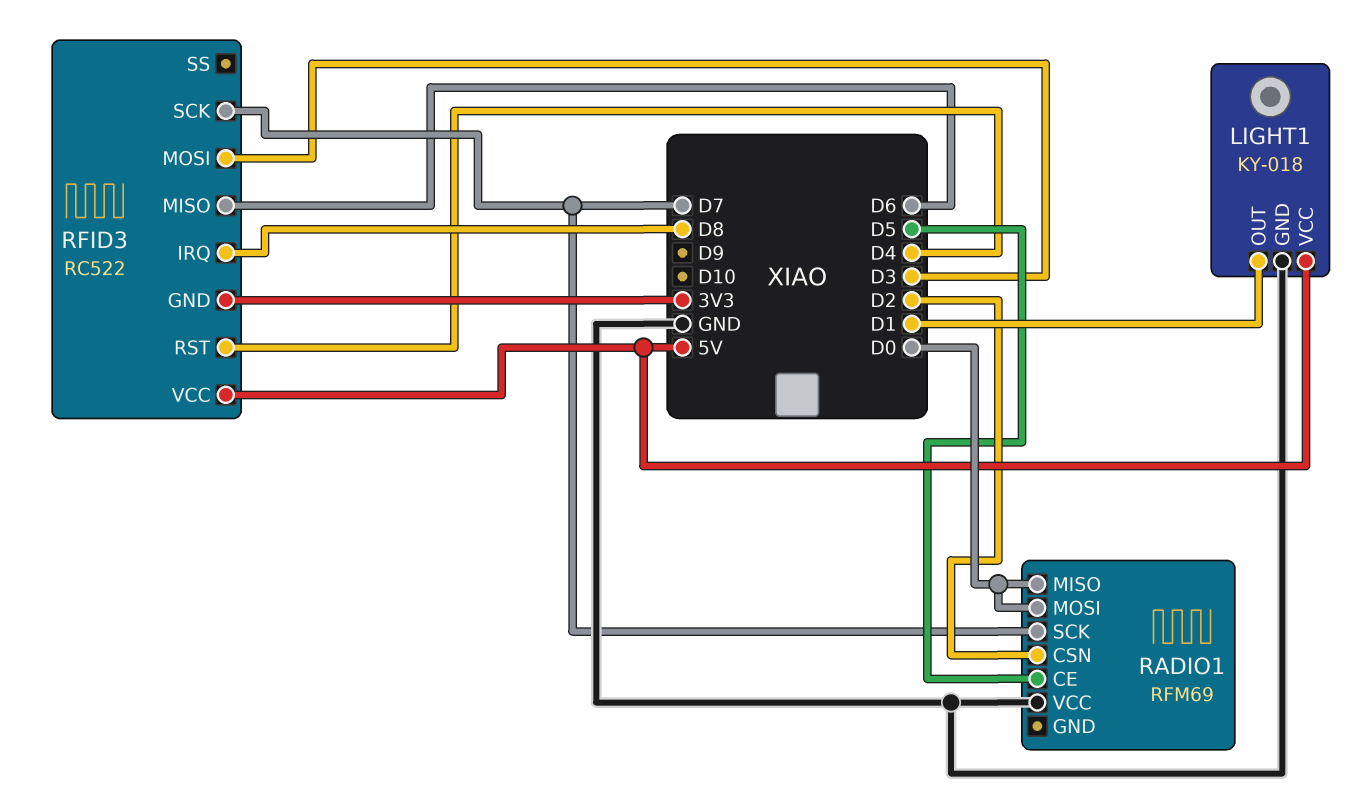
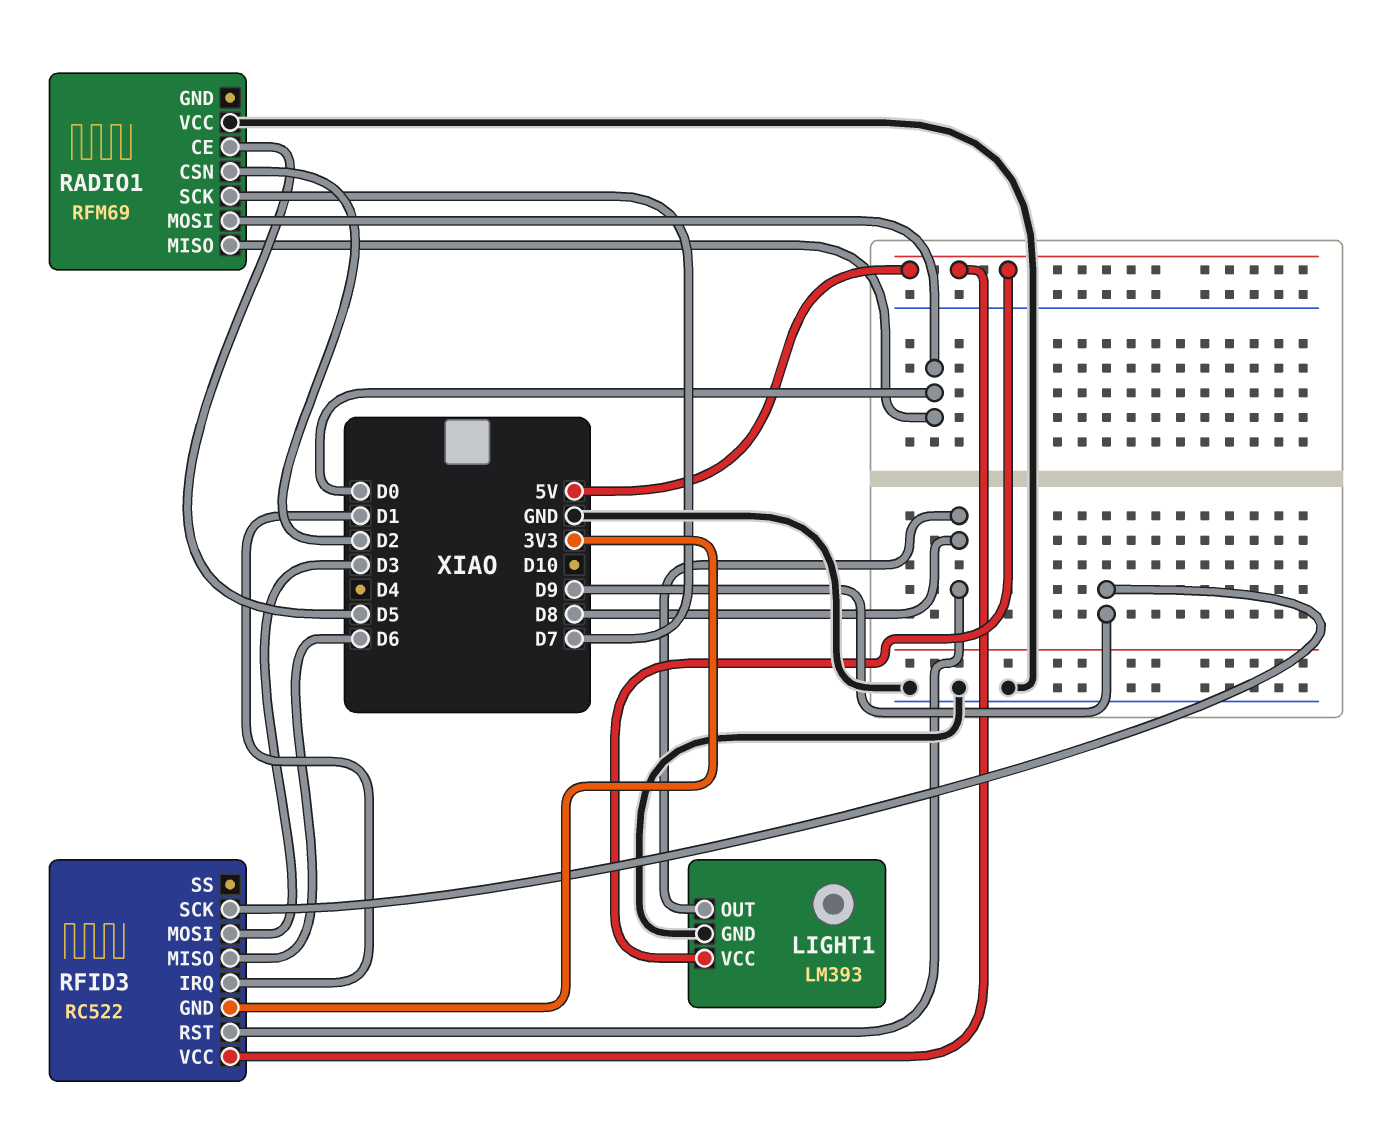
LIGHT1: KY-018 -> LM393
LIGHT1 pin OUT: D1 -> D8
RFID3 pin IRQ: D8 -> D1
RFID3 pin RST: D4 -> D8
RFID3 pin SCK: D7 -> D9

